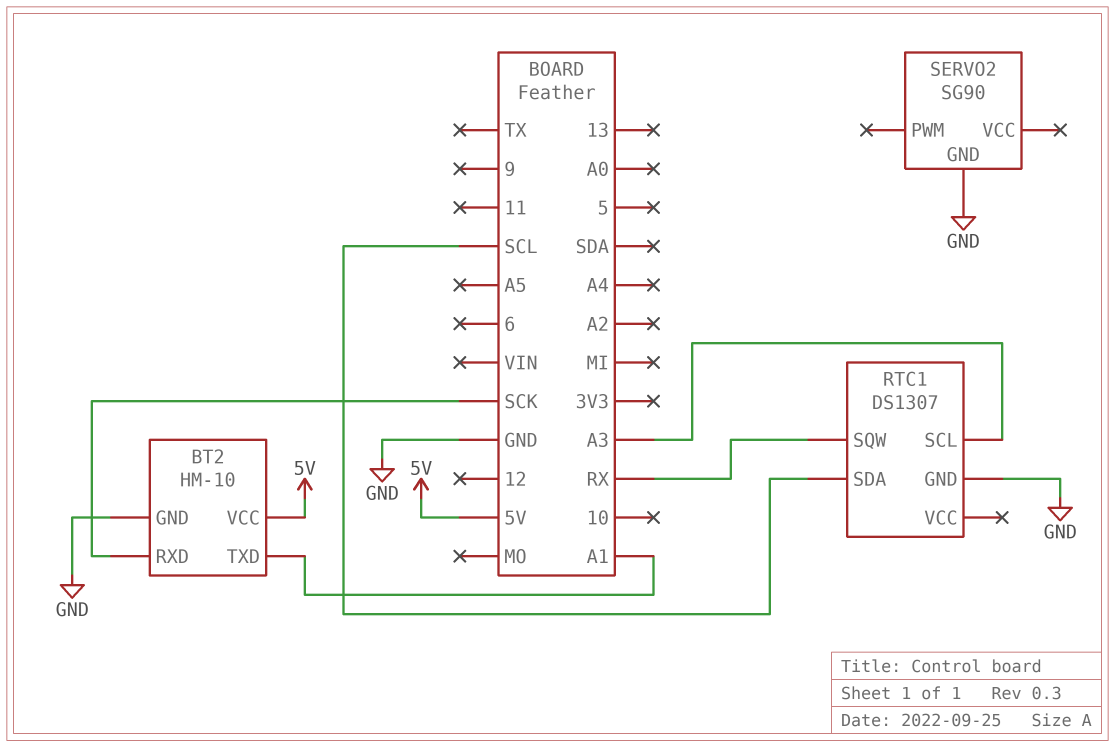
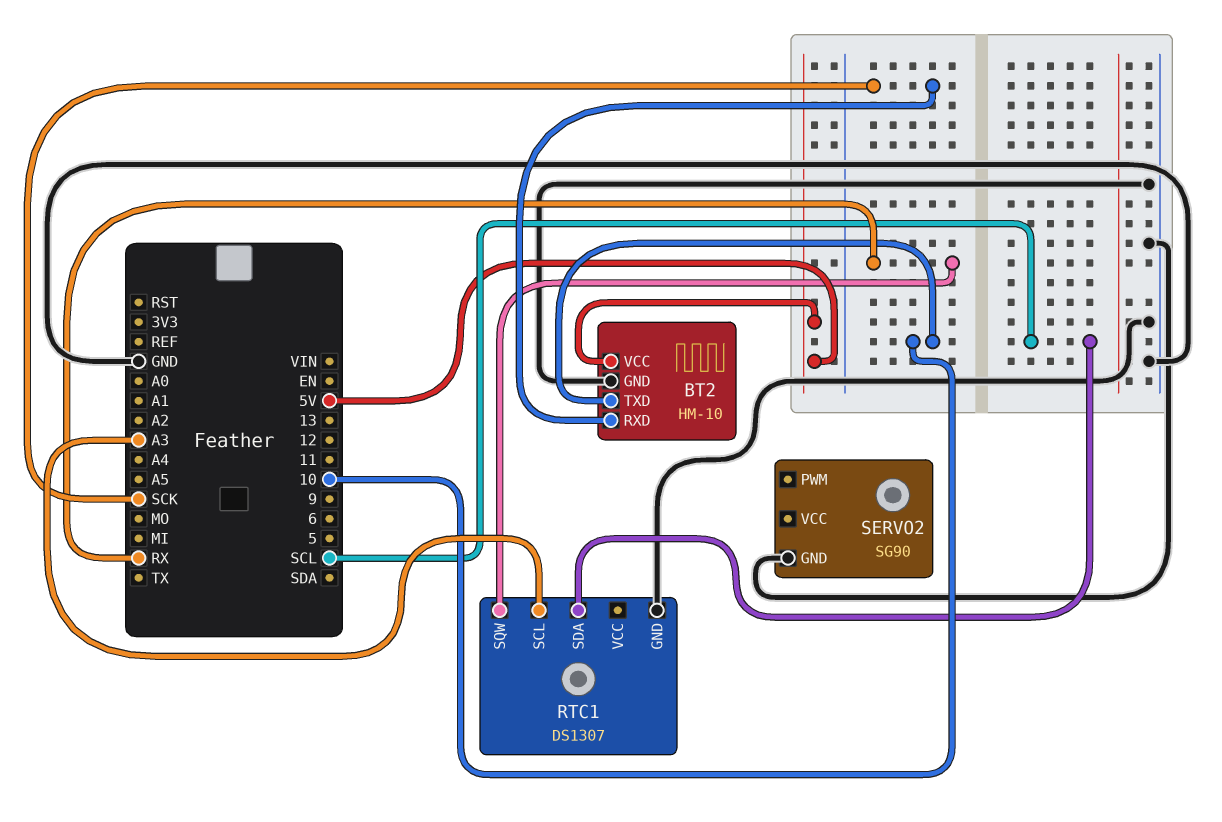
BT2 pin TXD: A1 -> 10

